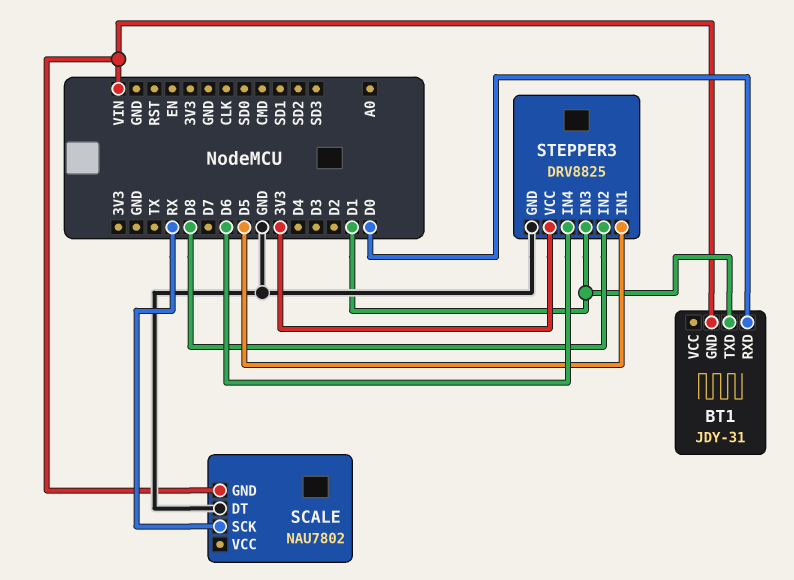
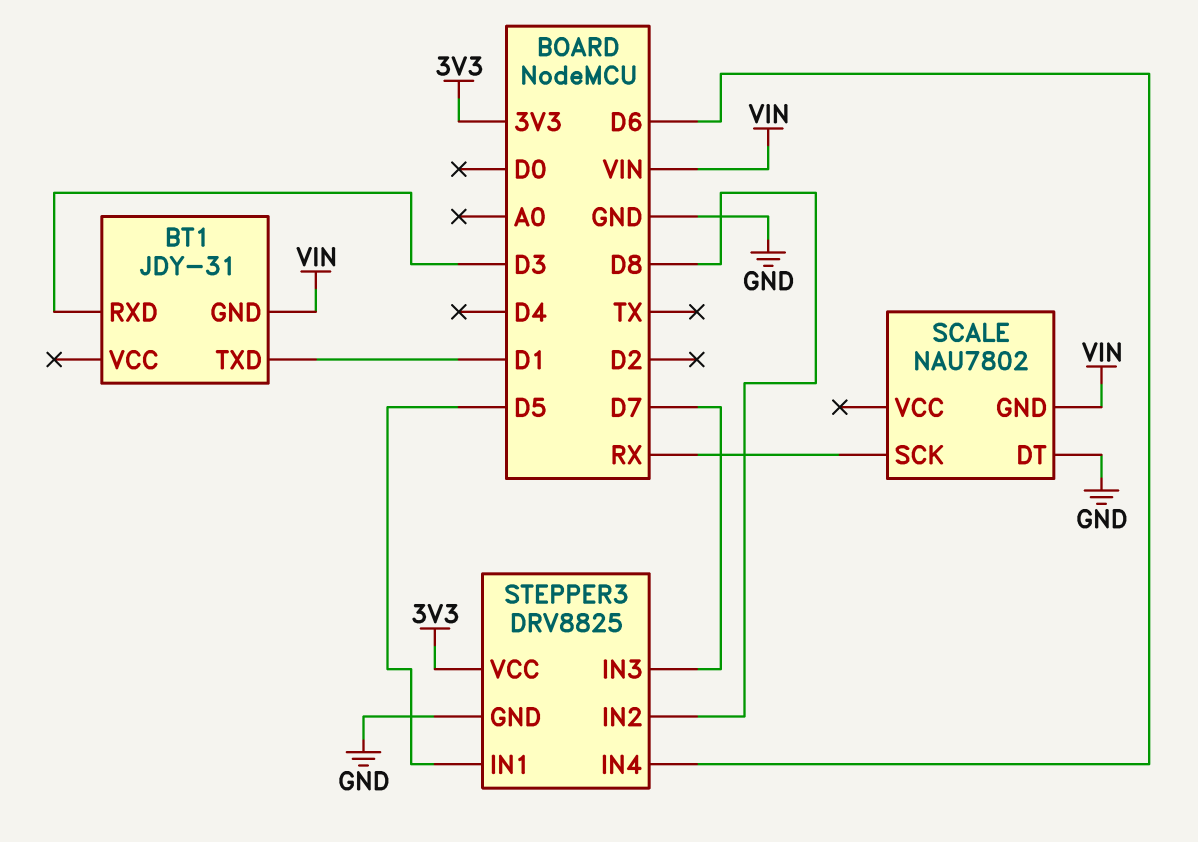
BT1 pin RXD: D0 -> D3
STEPPER3 pin IN3: D1 -> D7

